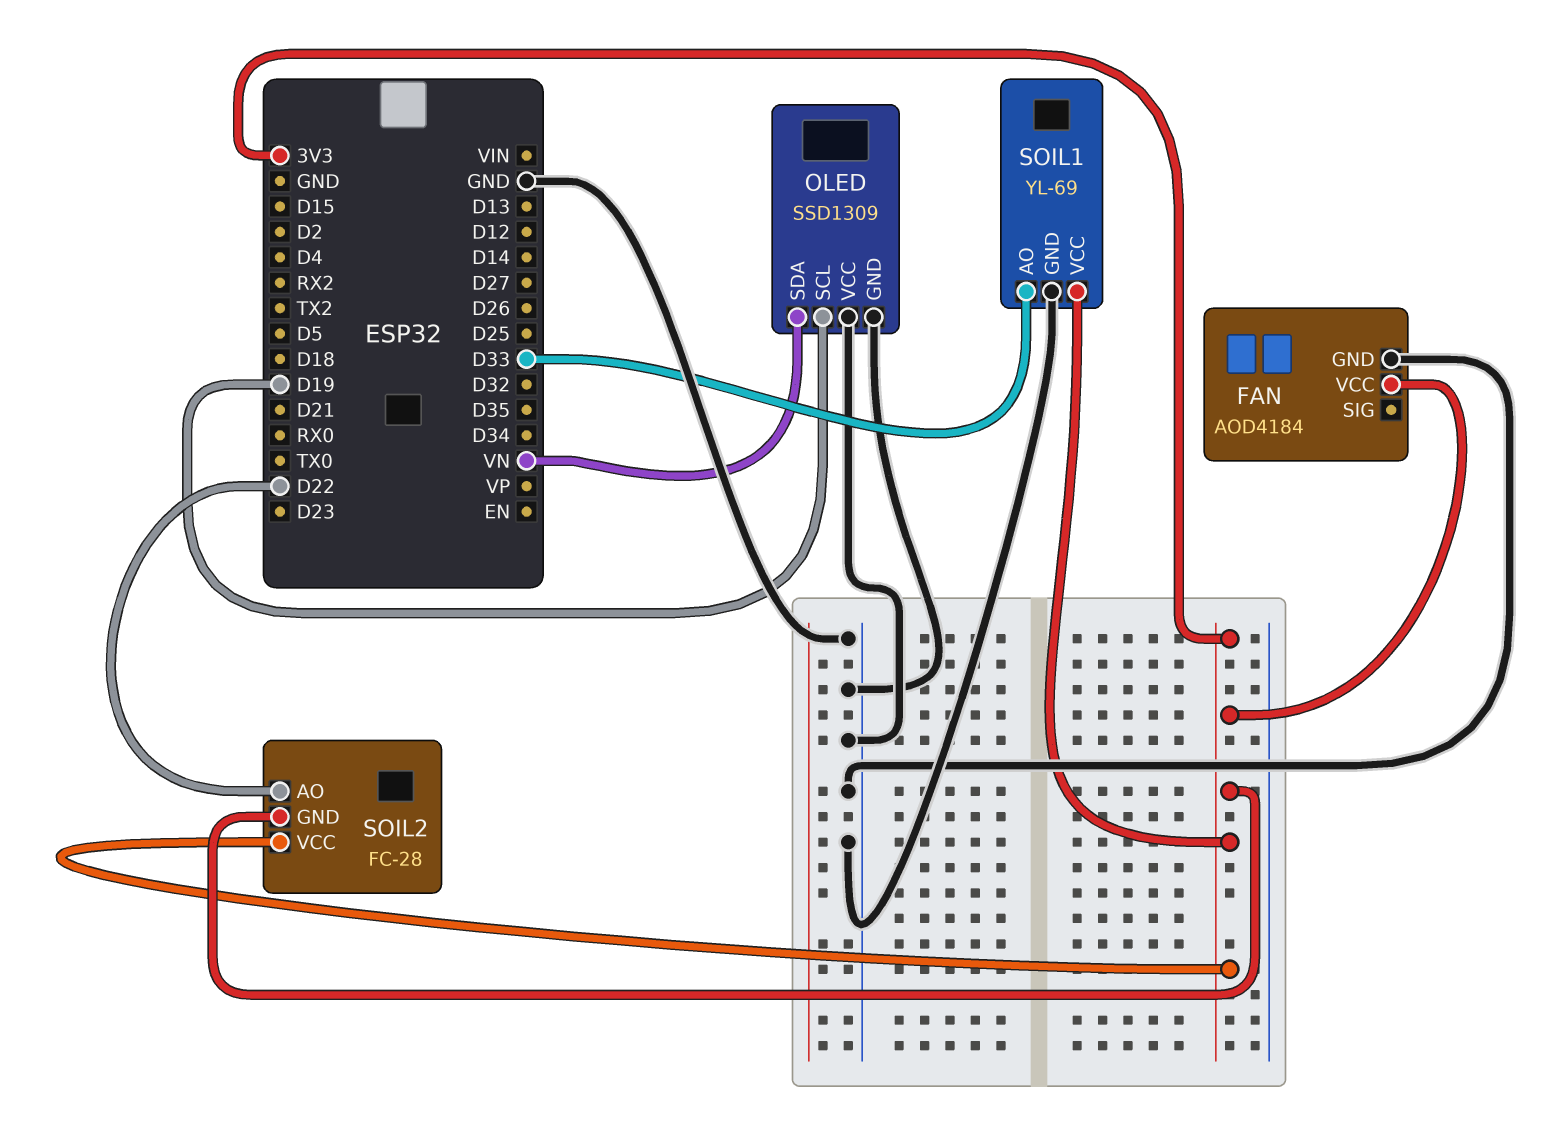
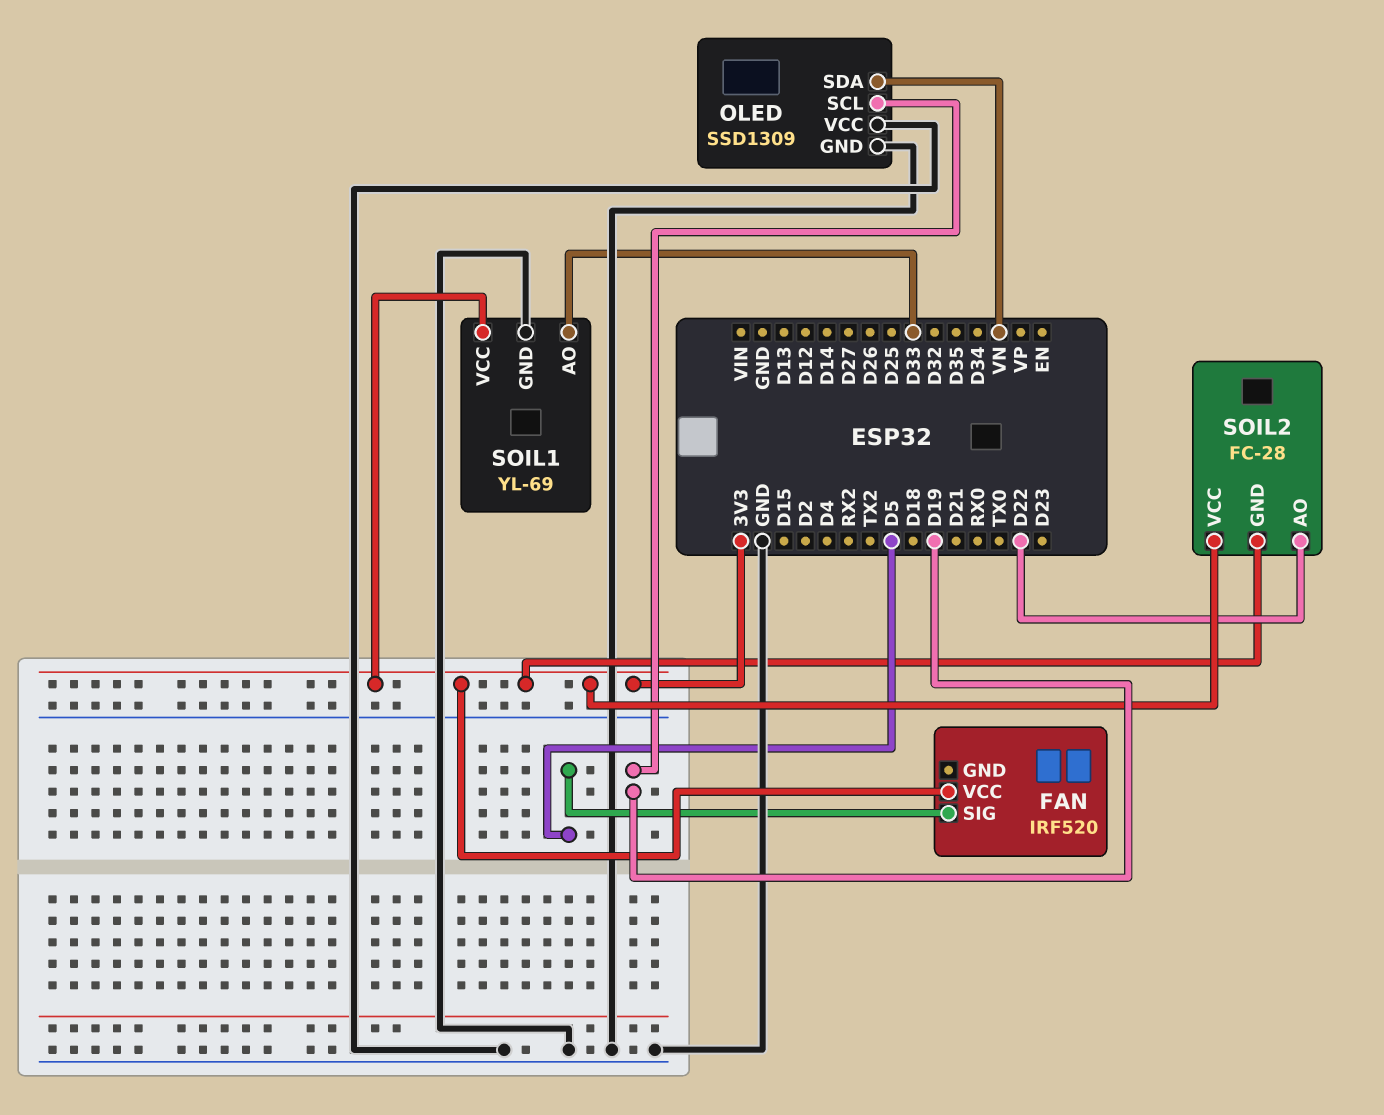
FAN: AOD4184 -> IRF520
FAN pin GND: GND -> none
FAN pin SIG: none -> D5

